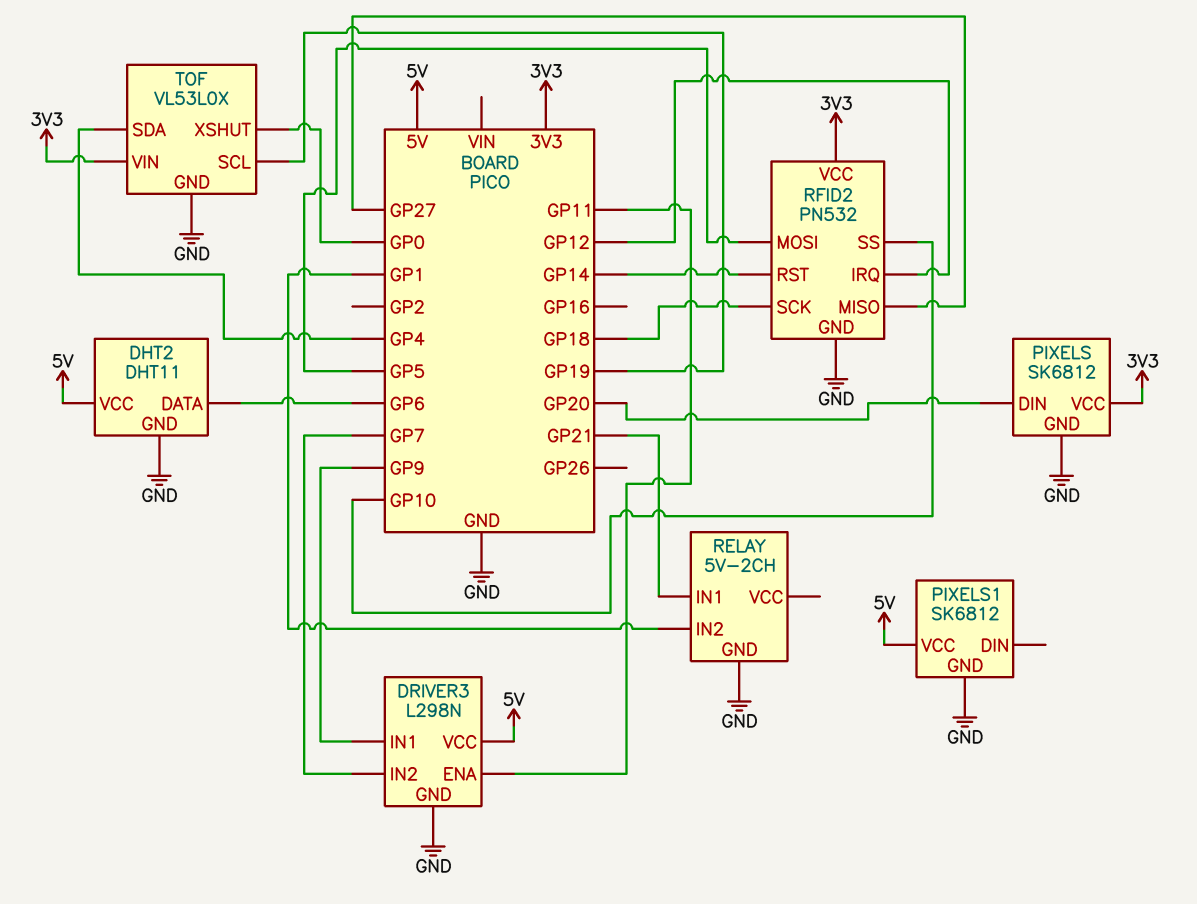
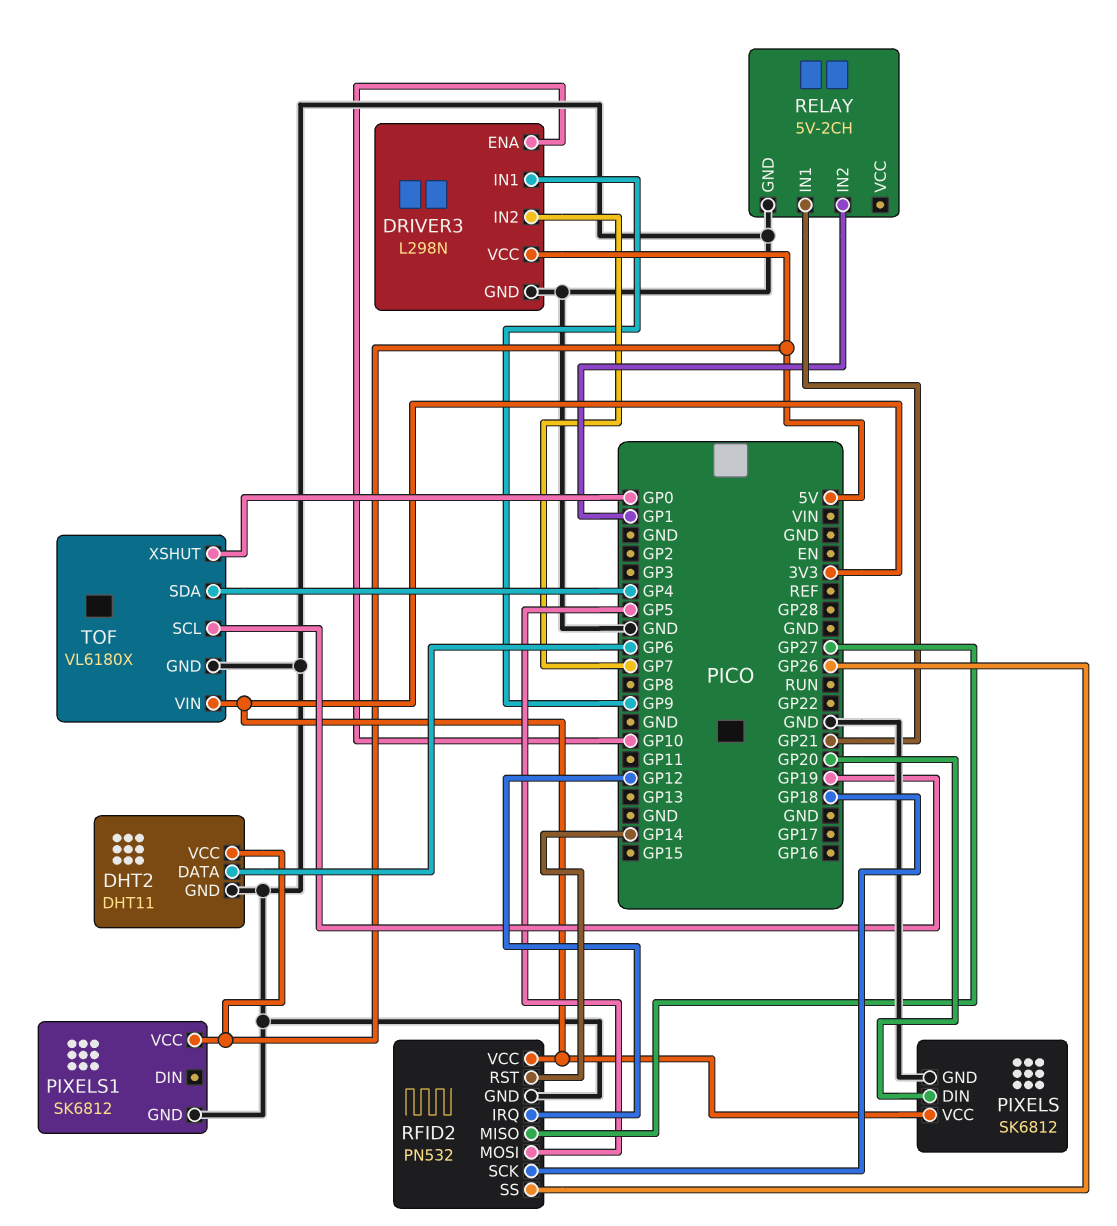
DRIVER3 pin ENA: GP11 -> GP10
RFID2 pin SS: GP10 -> GP26
TOF: VL53L0X -> VL6180X

